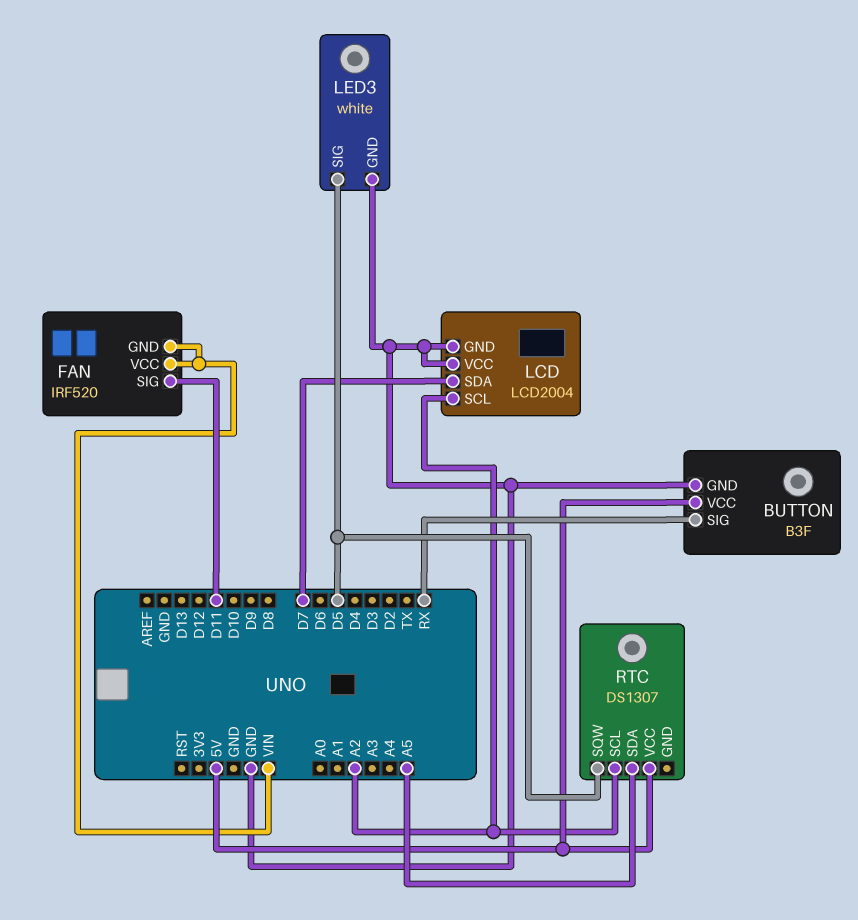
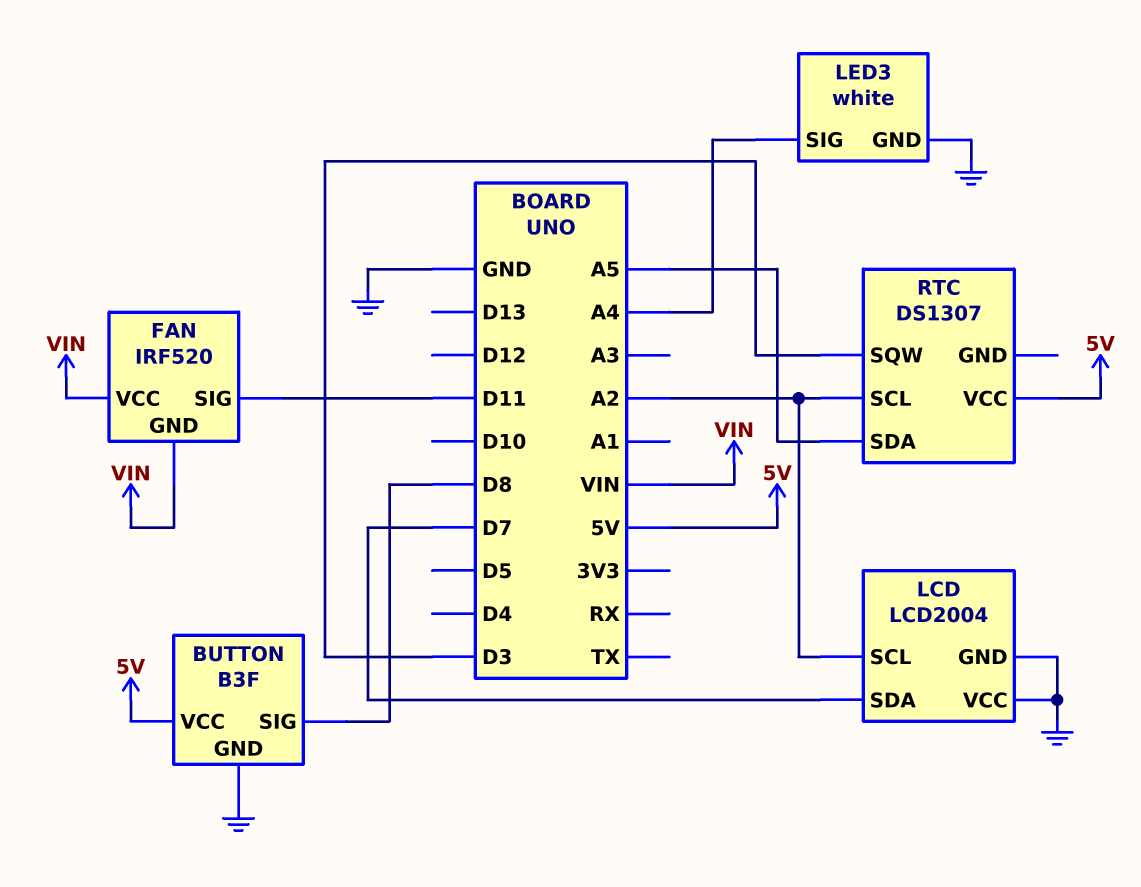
BUTTON pin SIG: RX -> D8
LED3 pin SIG: D5 -> A4
RTC pin SQW: D5 -> D3

